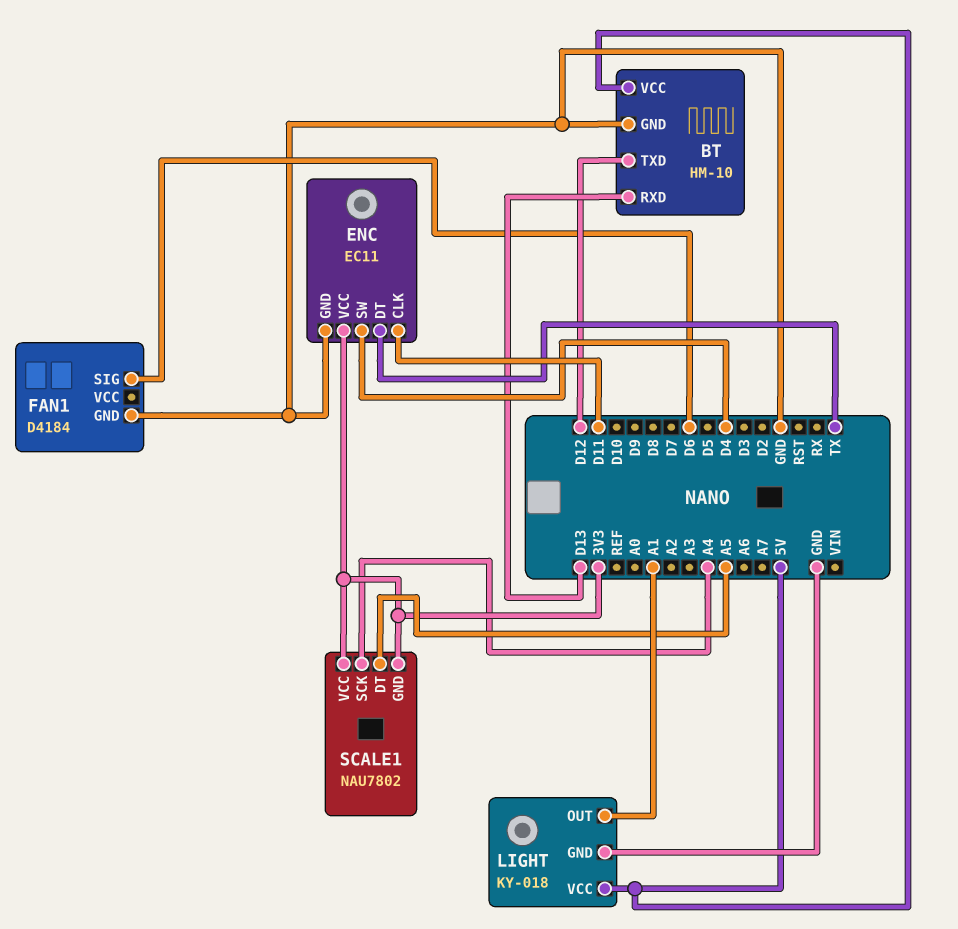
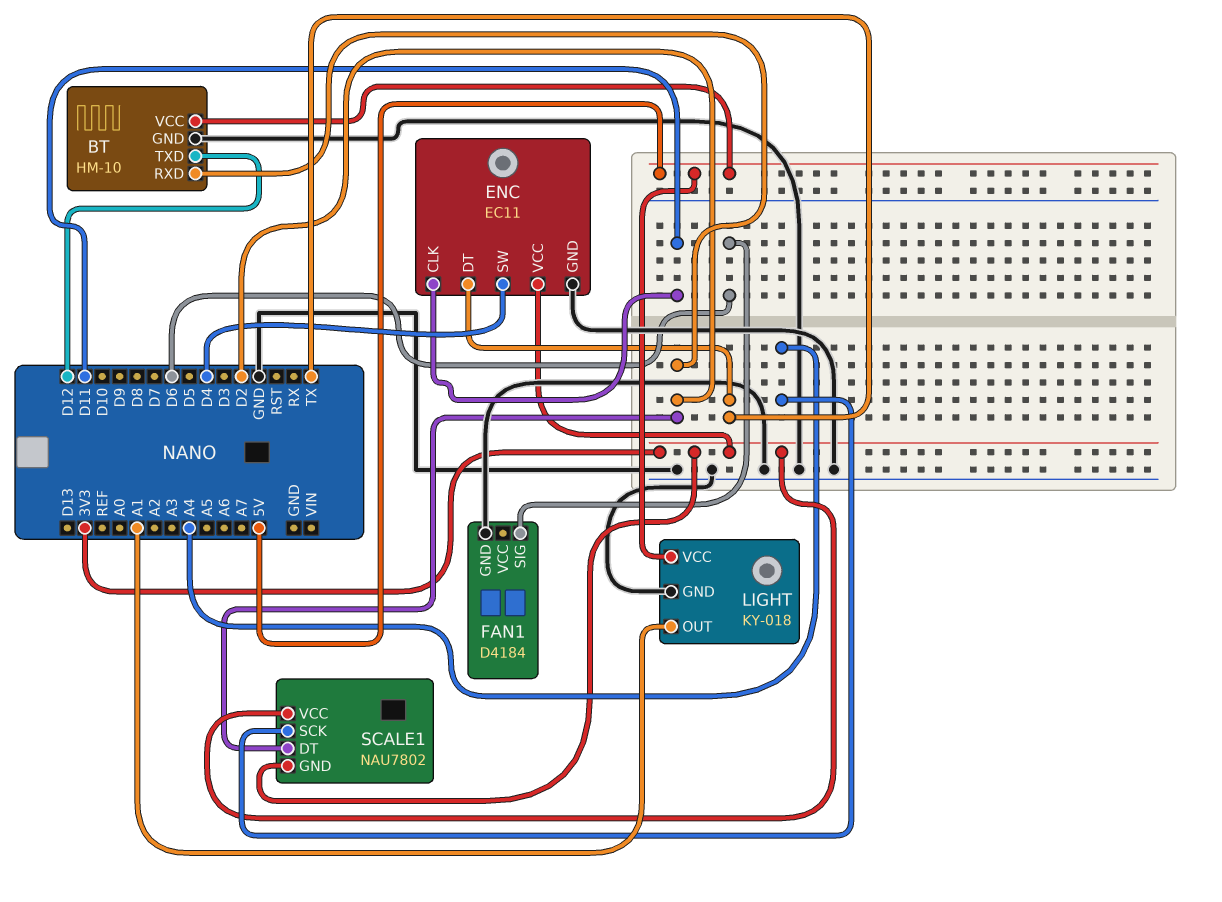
BT pin RXD: D13 -> D2
SCALE1 pin DT: A5 -> D2

